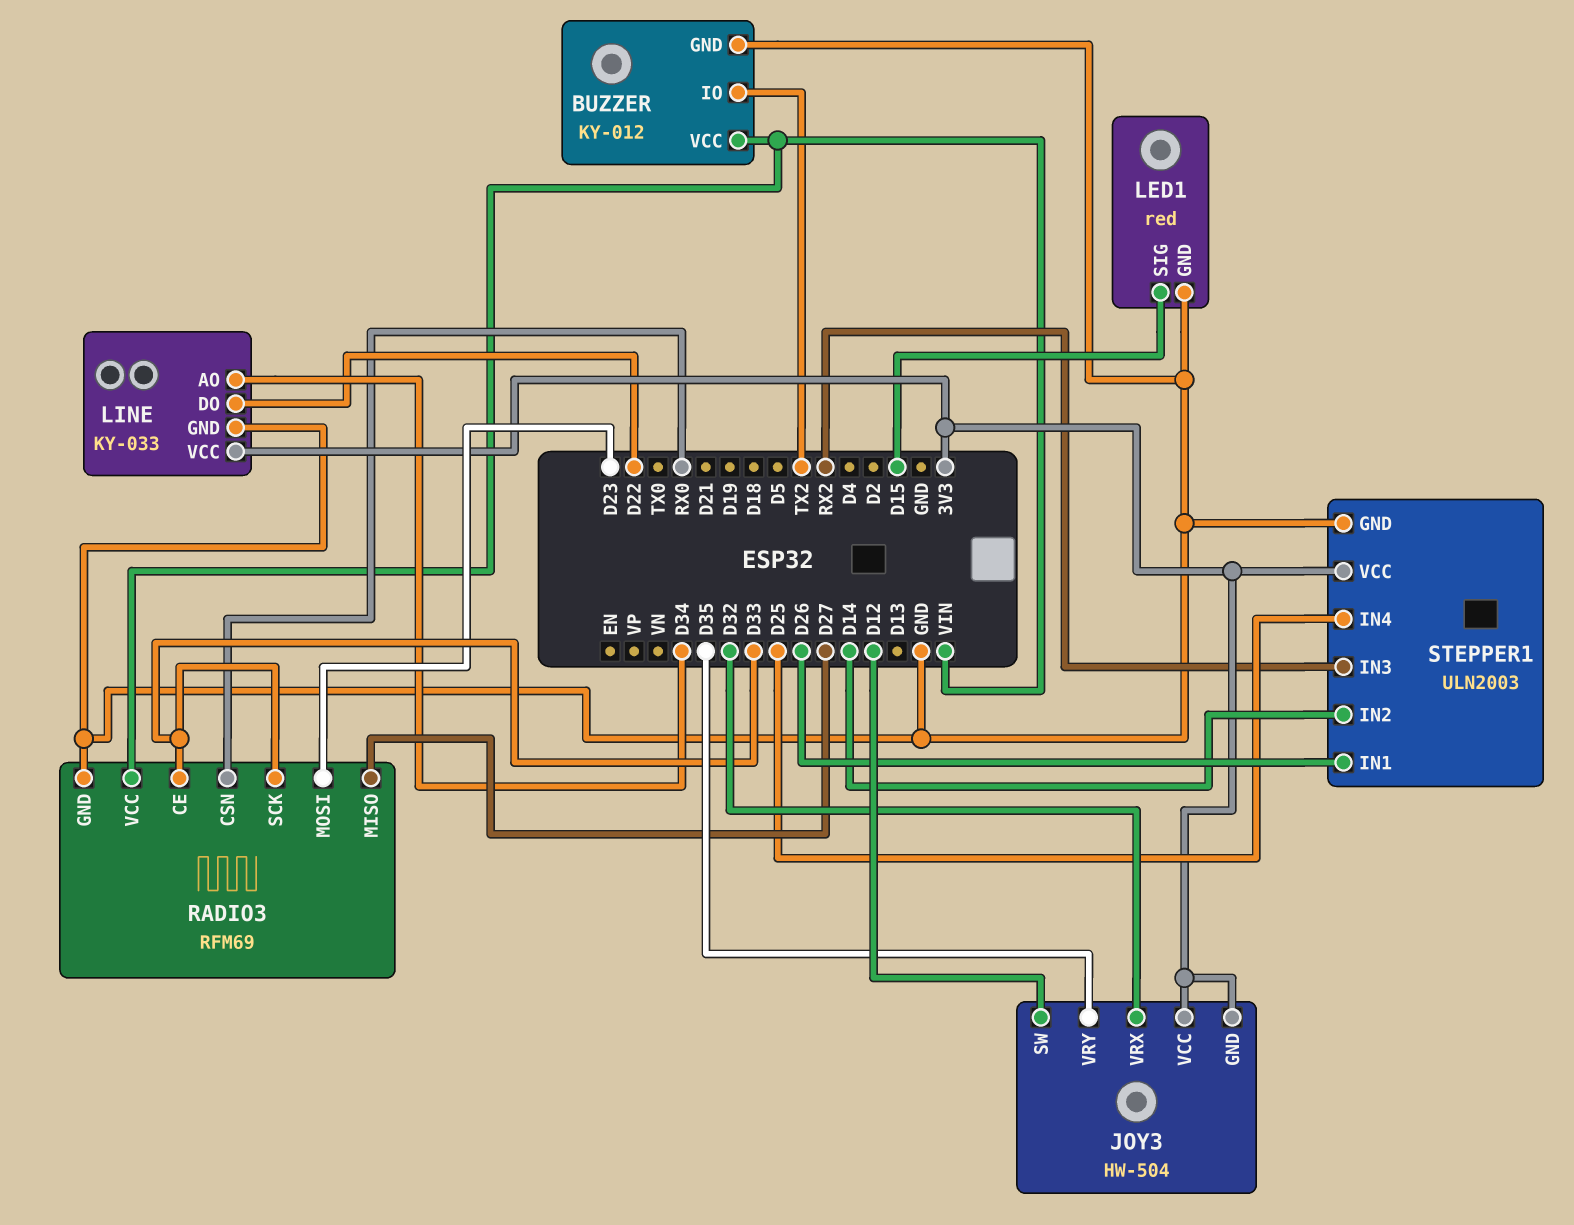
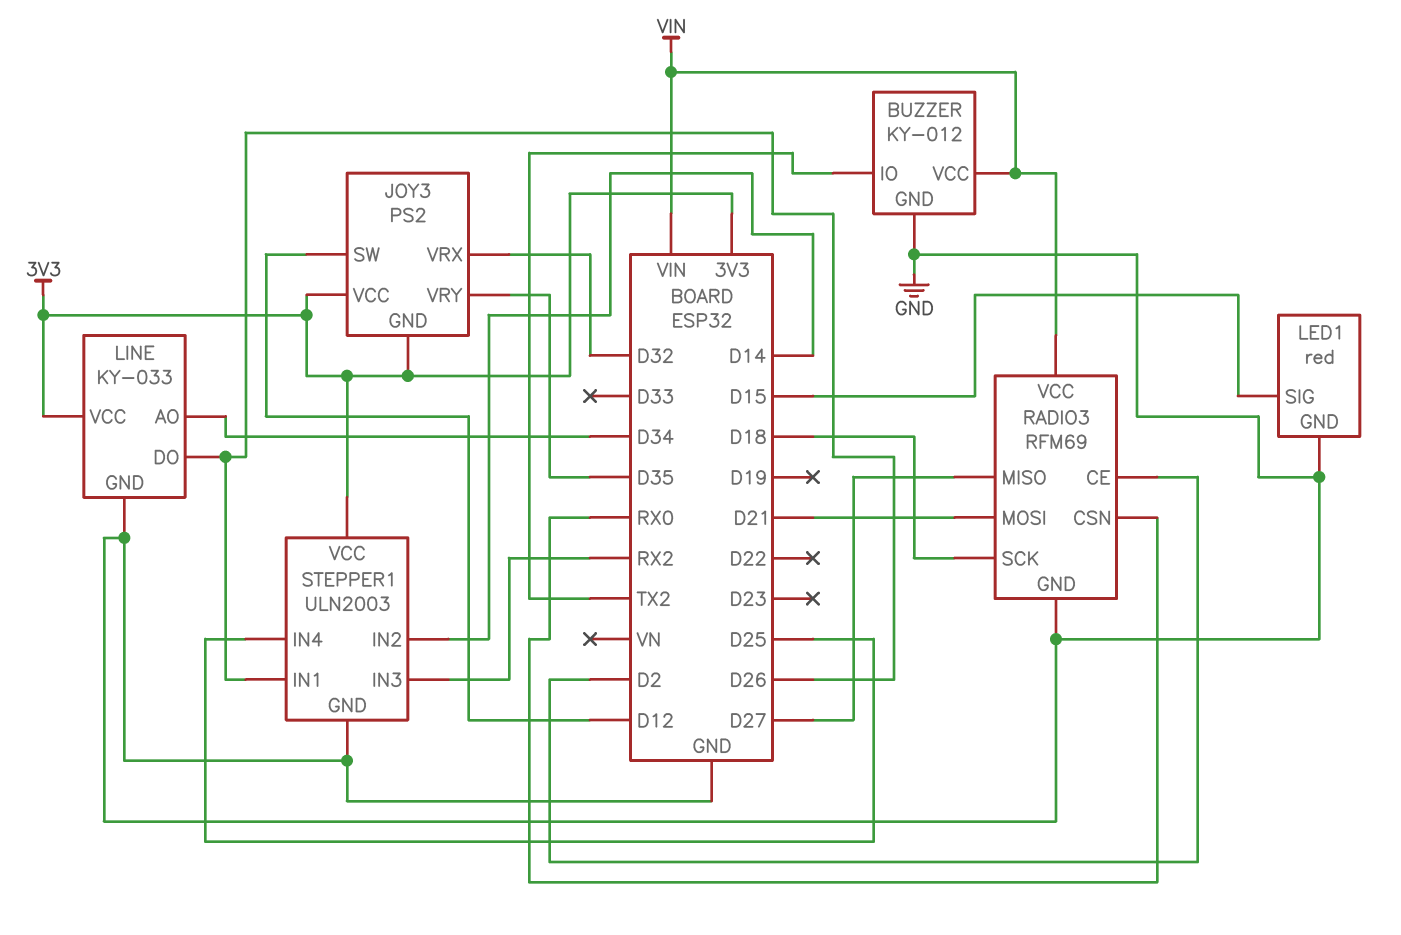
JOY3: HW-504 -> PS2
LINE pin DO: D22 -> D26
RADIO3 pin CE: D33 -> D2
RADIO3 pin MOSI: D23 -> D21
RADIO3 pin SCK: D33 -> D18

